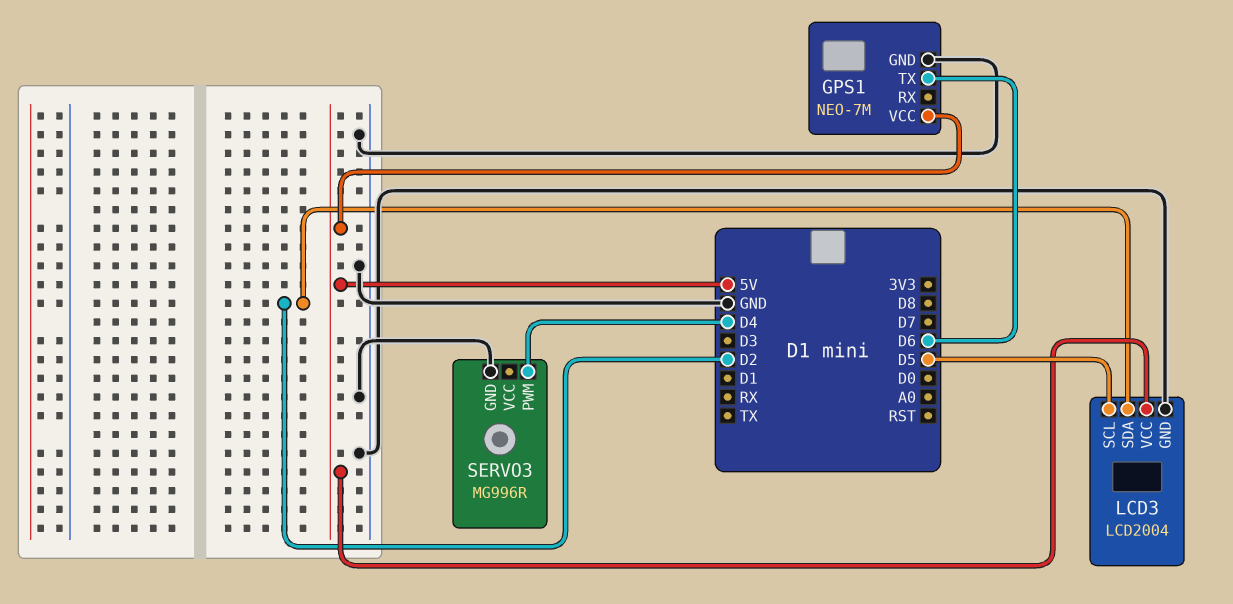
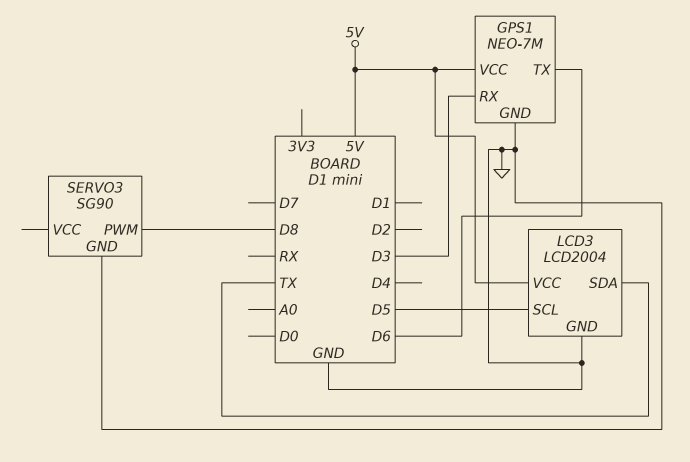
GPS1 pin RX: none -> D3
LCD3 pin SDA: D2 -> TX
SERVO3: MG996R -> SG90
SERVO3 pin PWM: D4 -> D8

